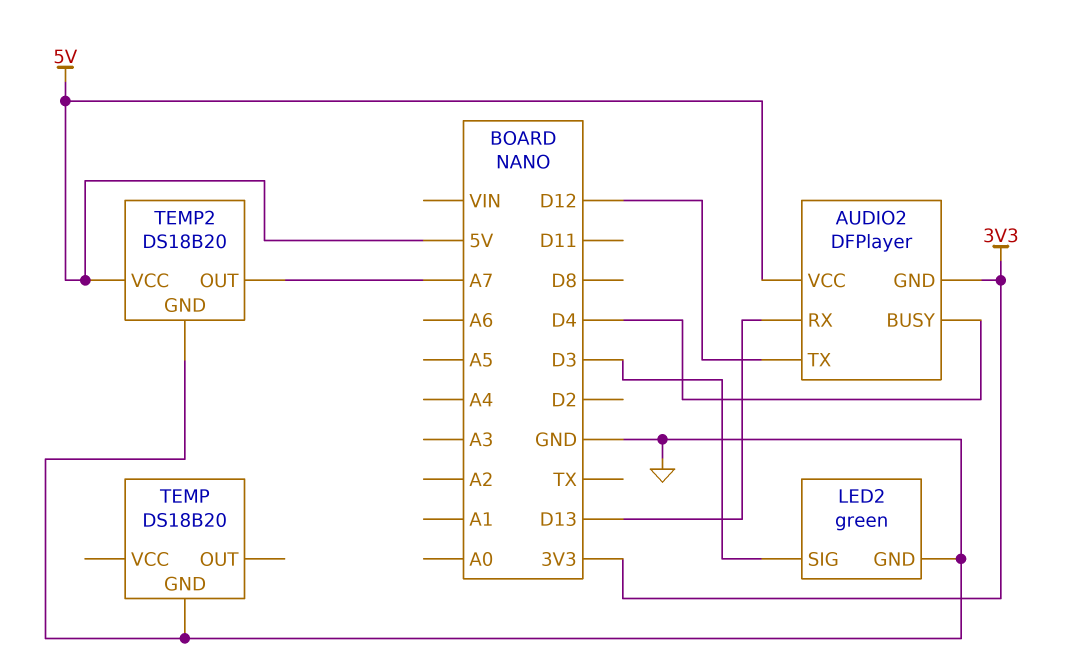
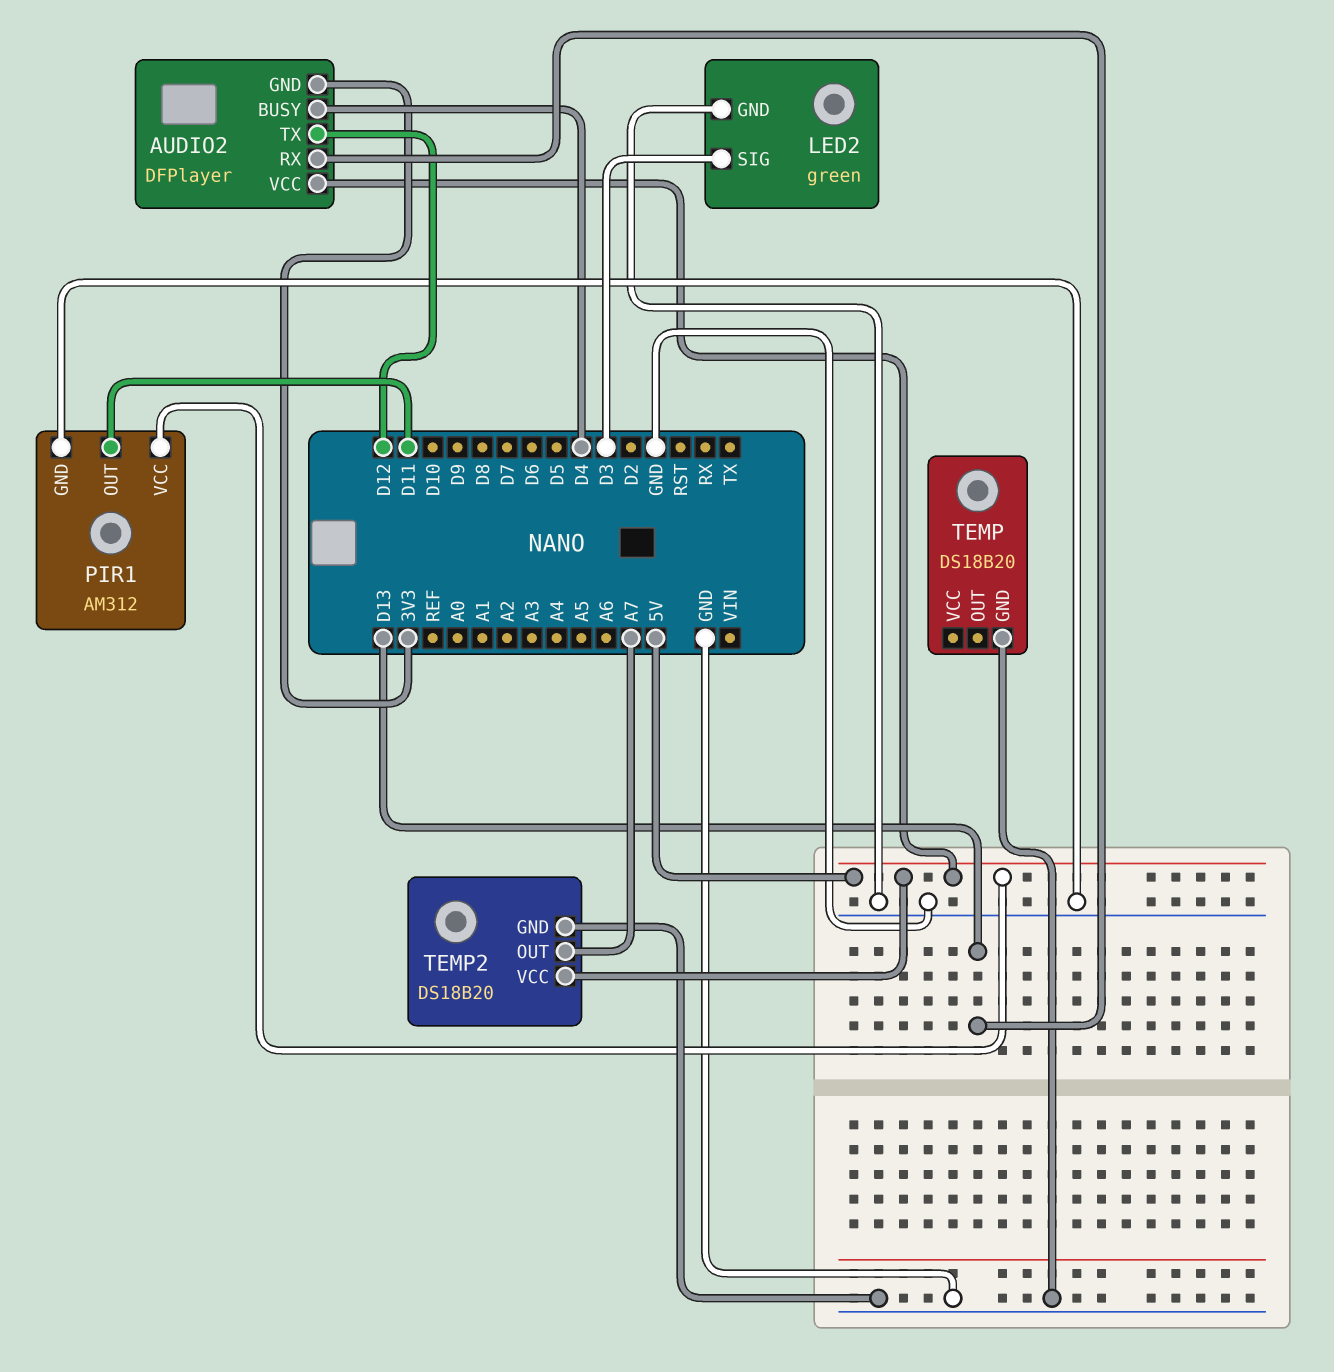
PIR1: none -> AM312
PIR1 pin GND: none -> GND
PIR1 pin OUT: none -> D11
PIR1 pin VCC: none -> 5V

